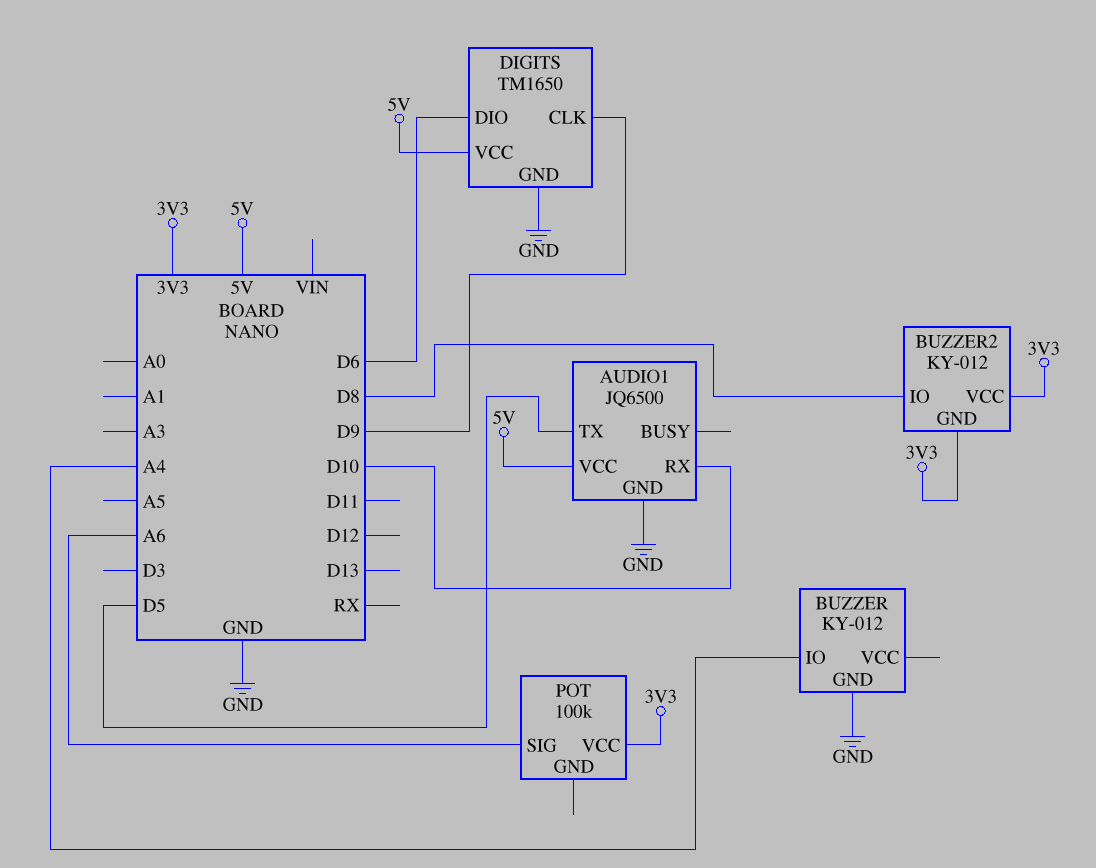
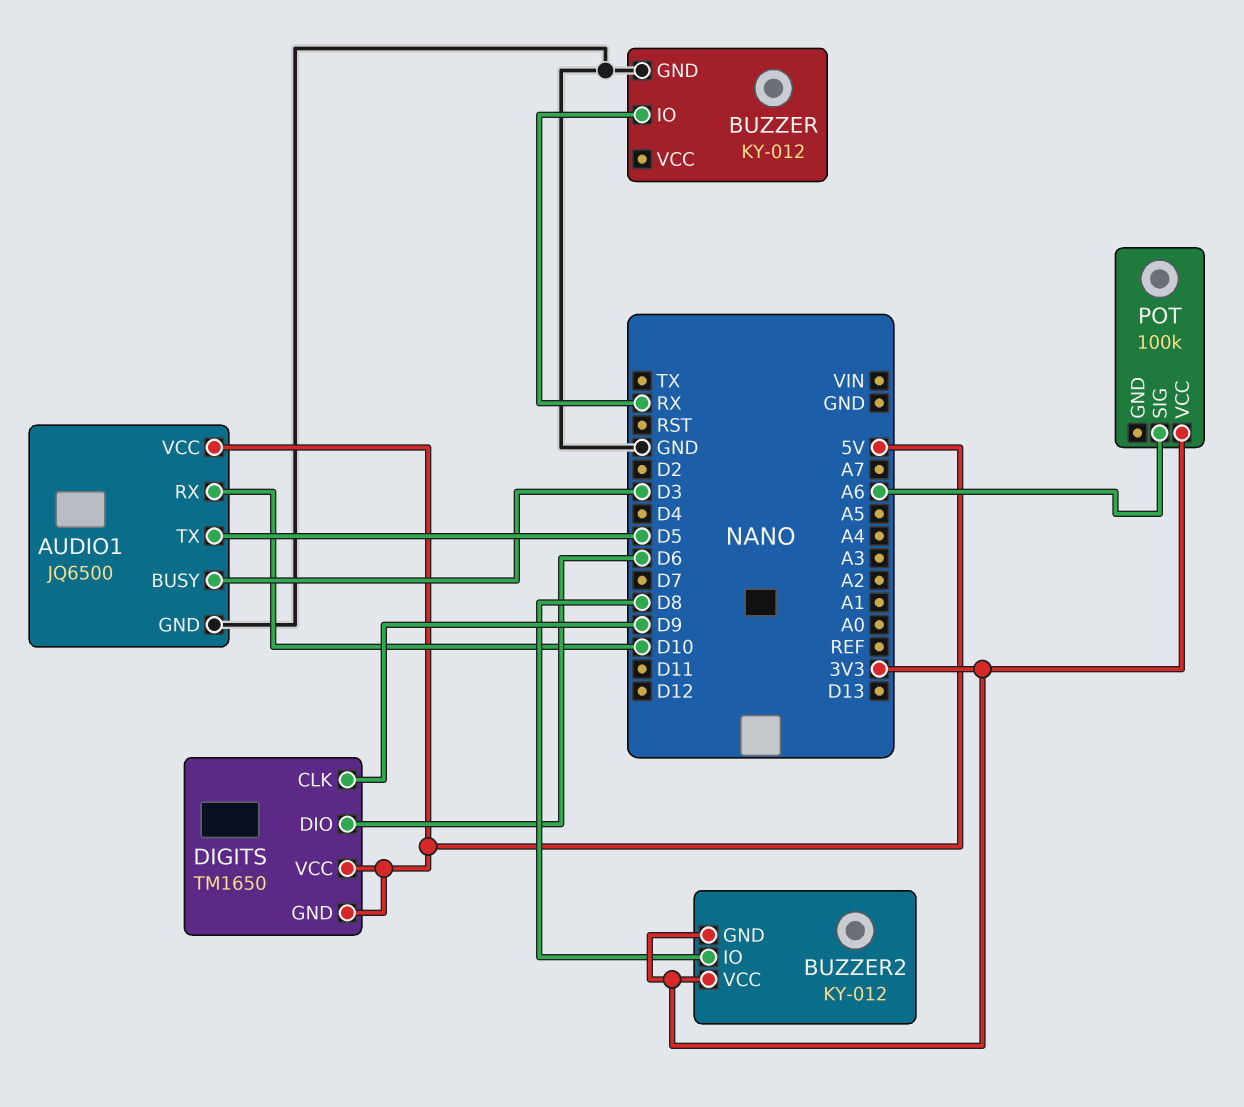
AUDIO1 pin BUSY: none -> D3
BUZZER pin IO: A4 -> RX
DIGITS pin GND: GND -> 5V

